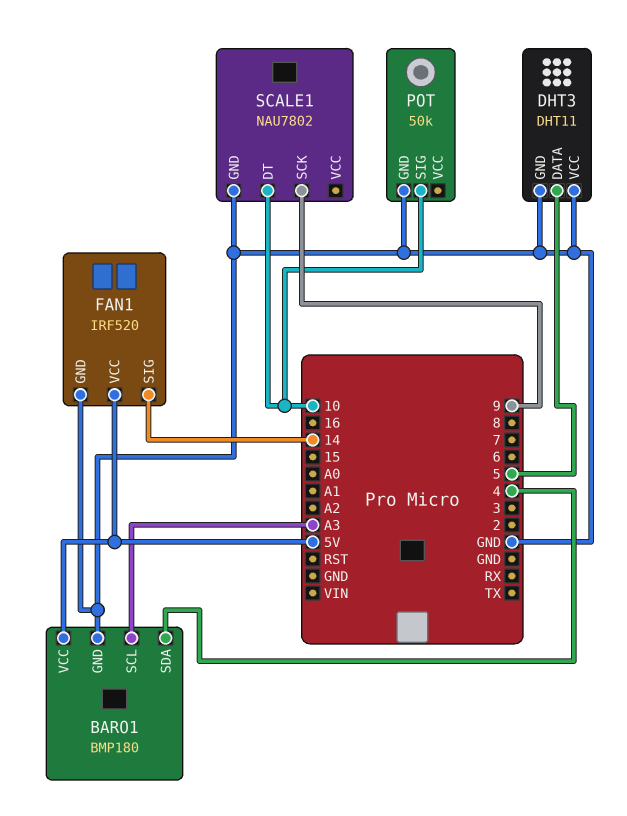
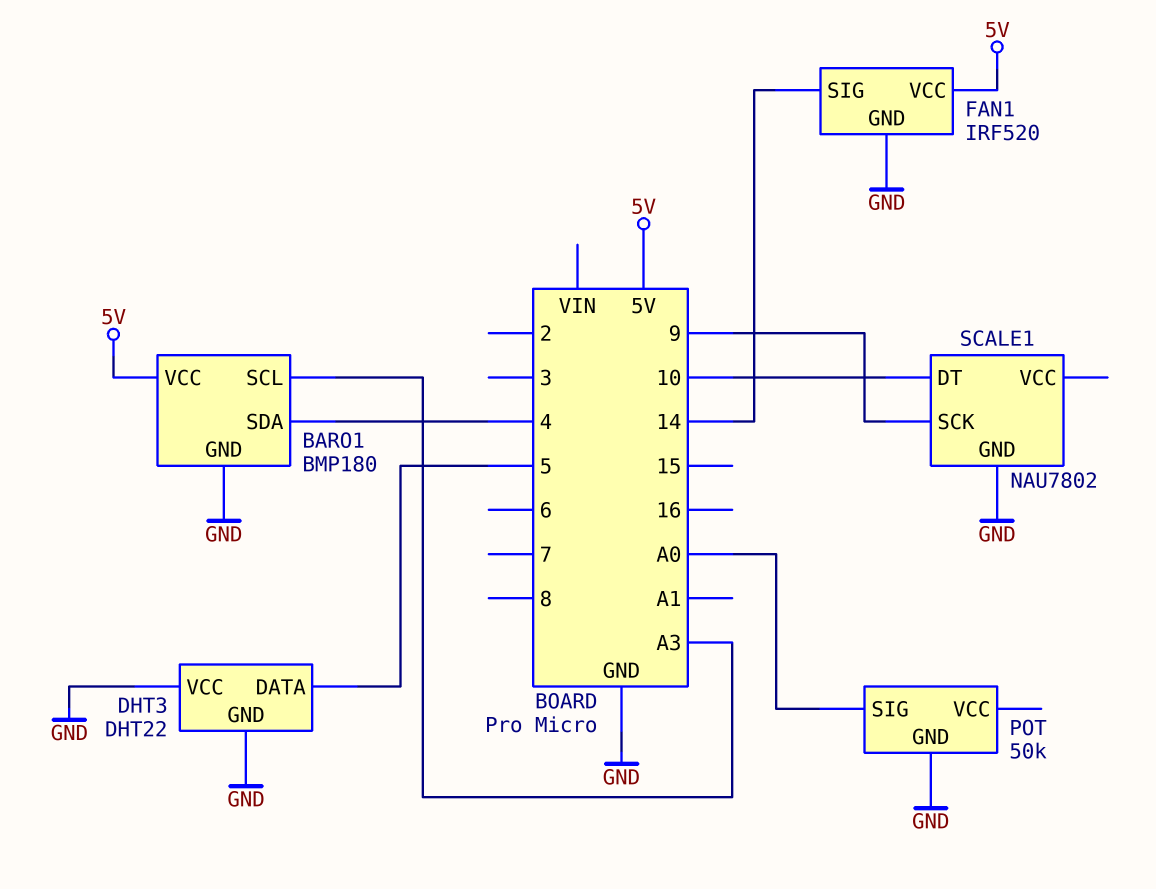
DHT3: DHT11 -> DHT22
POT pin SIG: 10 -> A0

